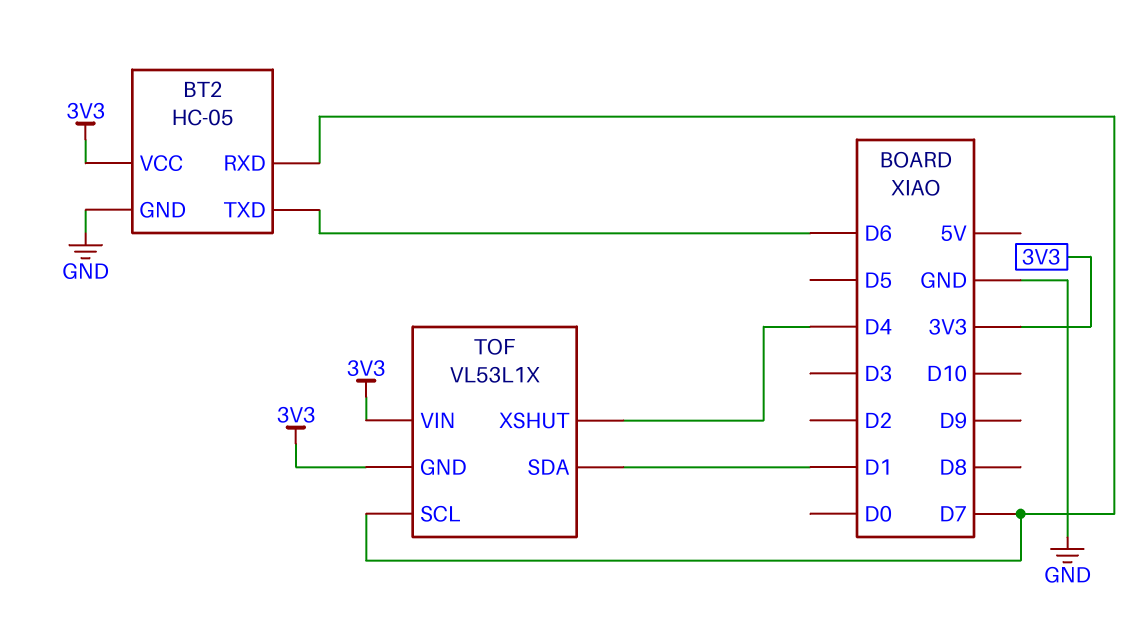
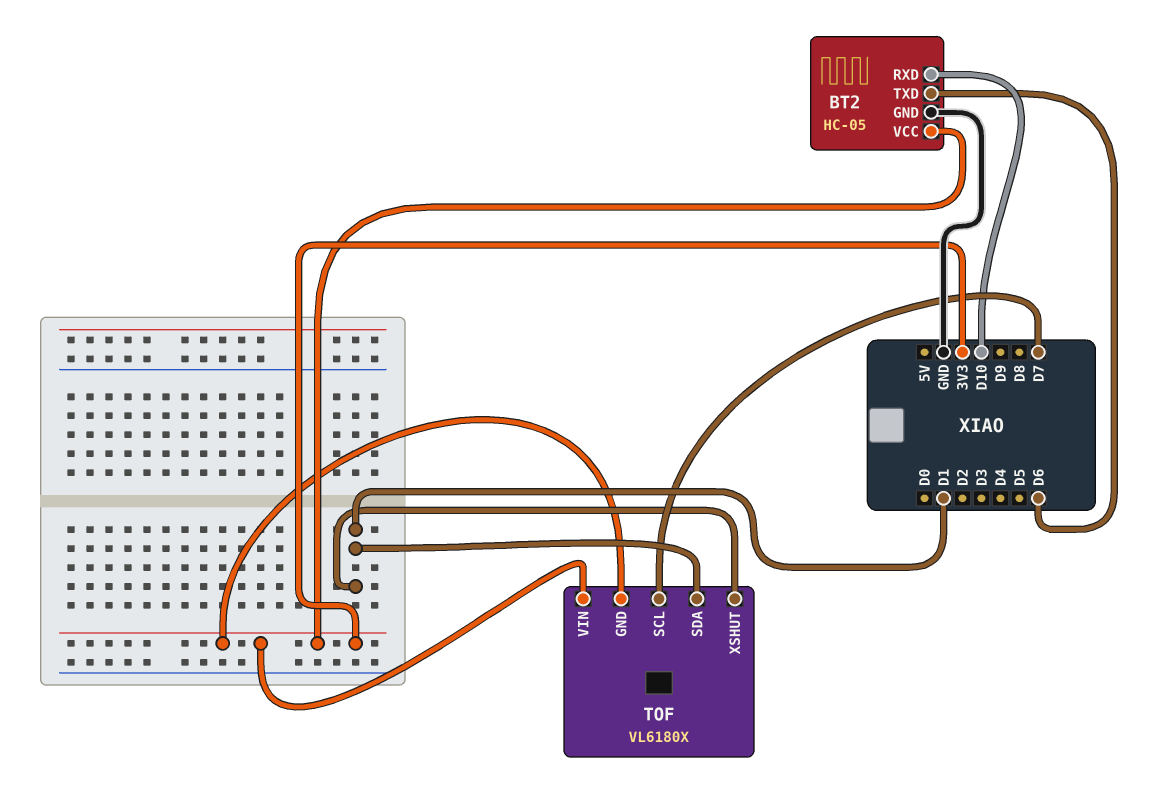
BT2 pin RXD: D7 -> D10
TOF: VL53L1X -> VL6180X
TOF pin XSHUT: D4 -> D1

